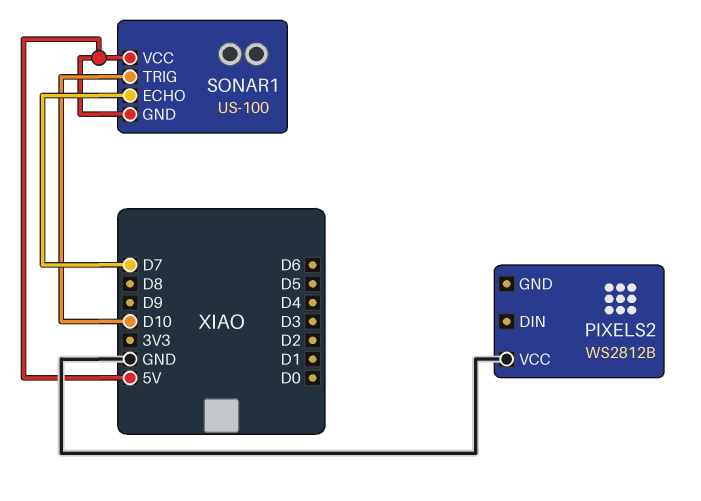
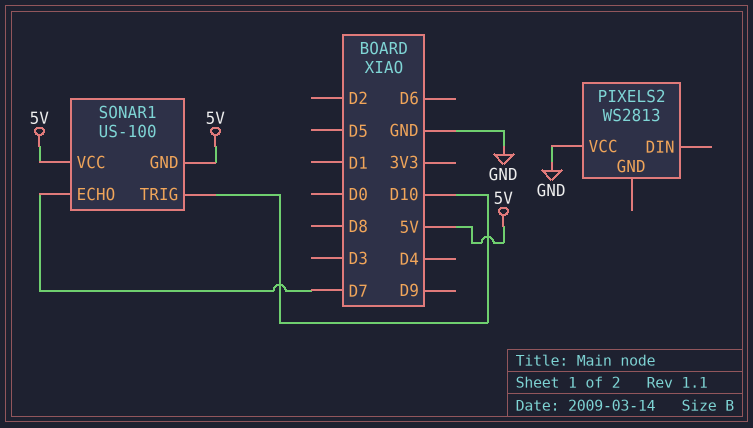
PIXELS2: WS2812B -> WS2813

